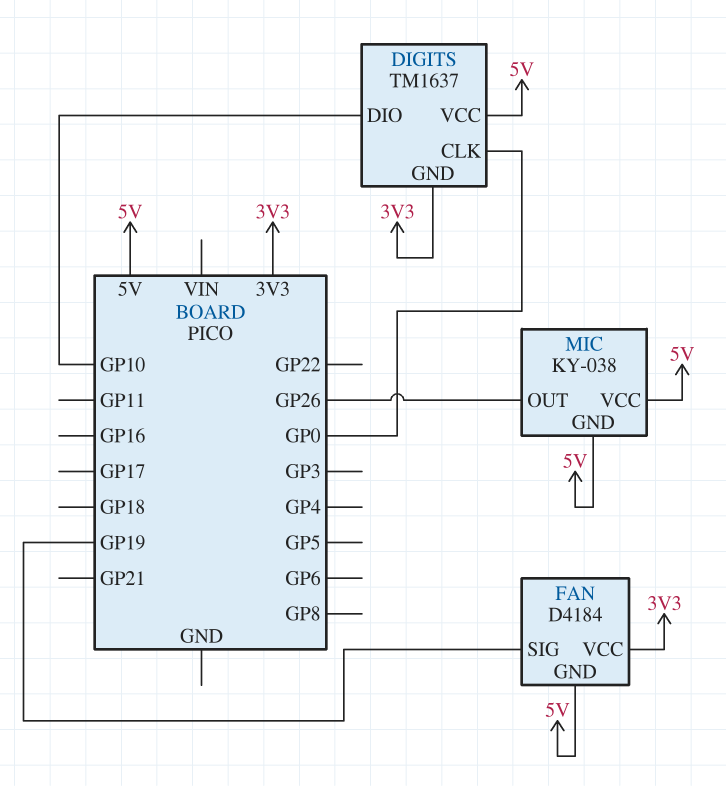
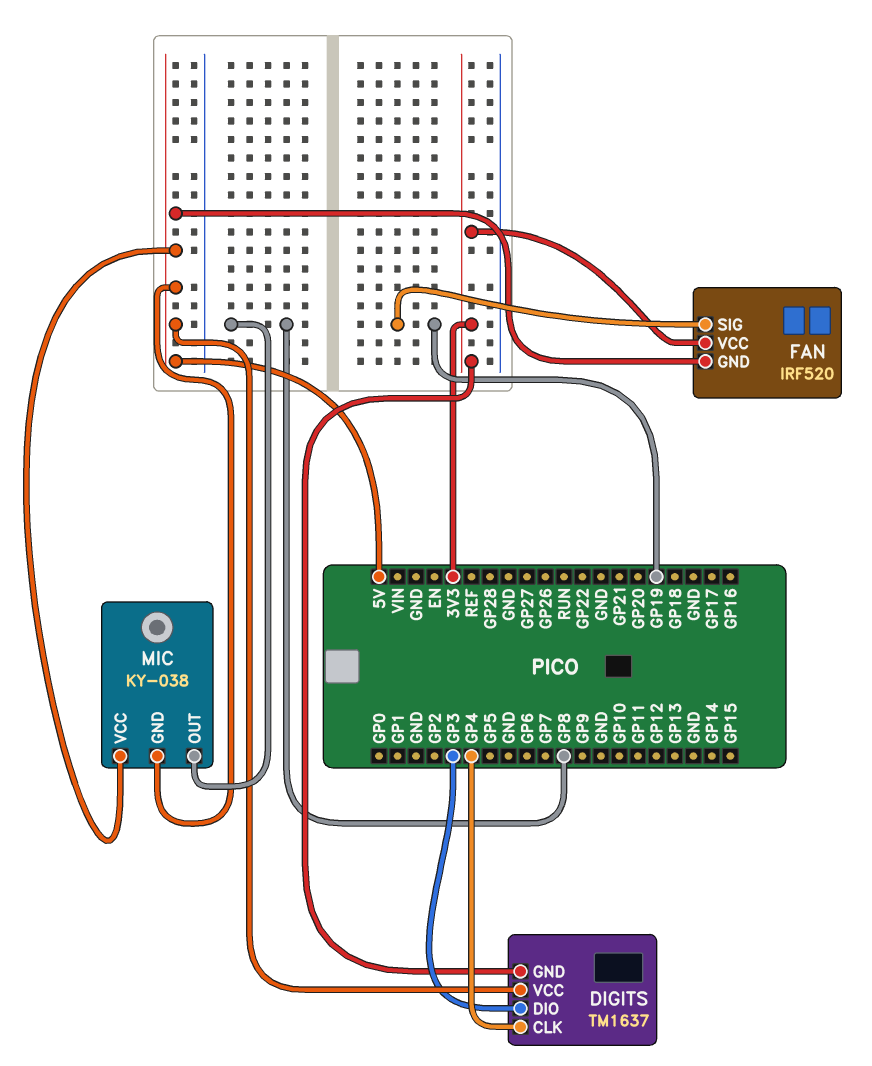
DIGITS pin CLK: GP0 -> GP4
DIGITS pin DIO: GP10 -> GP3
FAN: D4184 -> IRF520
MIC pin OUT: GP26 -> GP8

